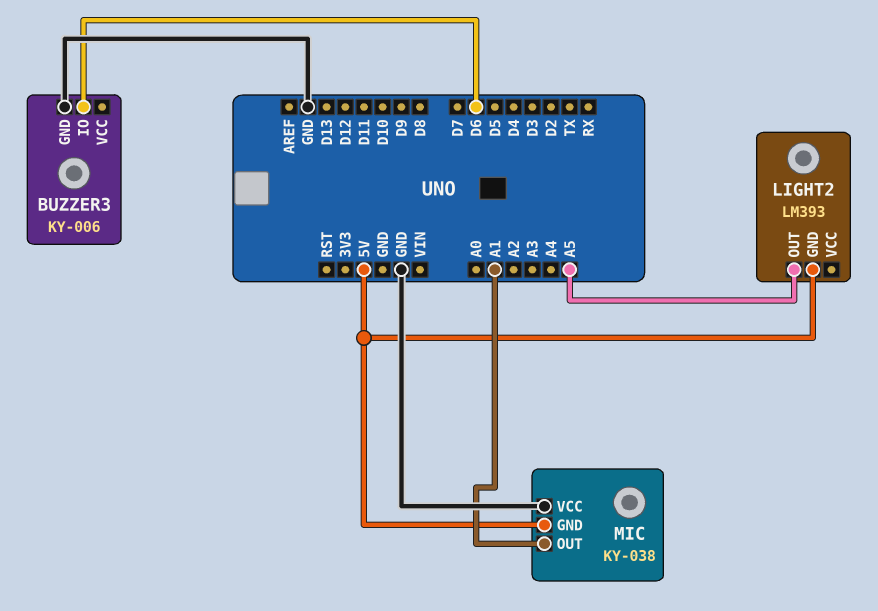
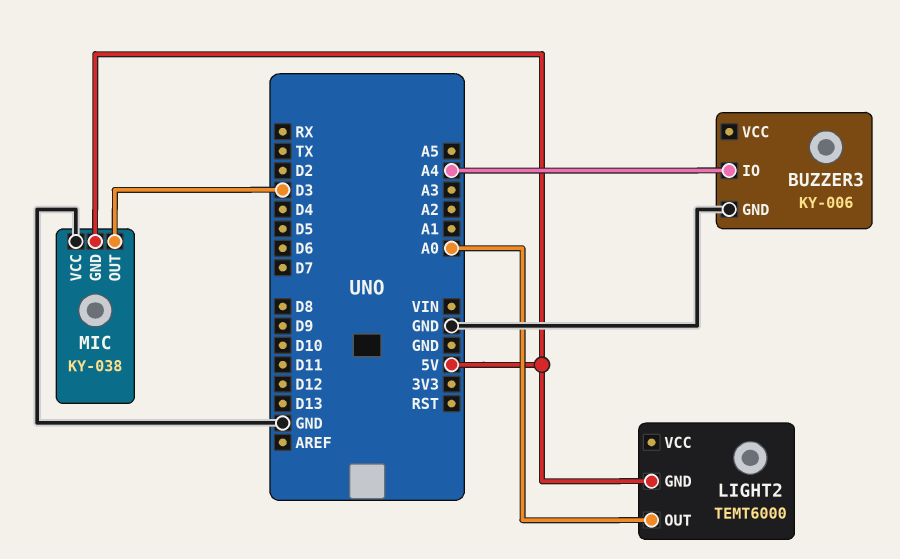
BUZZER3 pin IO: D6 -> A4
LIGHT2: LM393 -> TEMT6000
LIGHT2 pin OUT: A5 -> A0
MIC pin OUT: A1 -> D3

